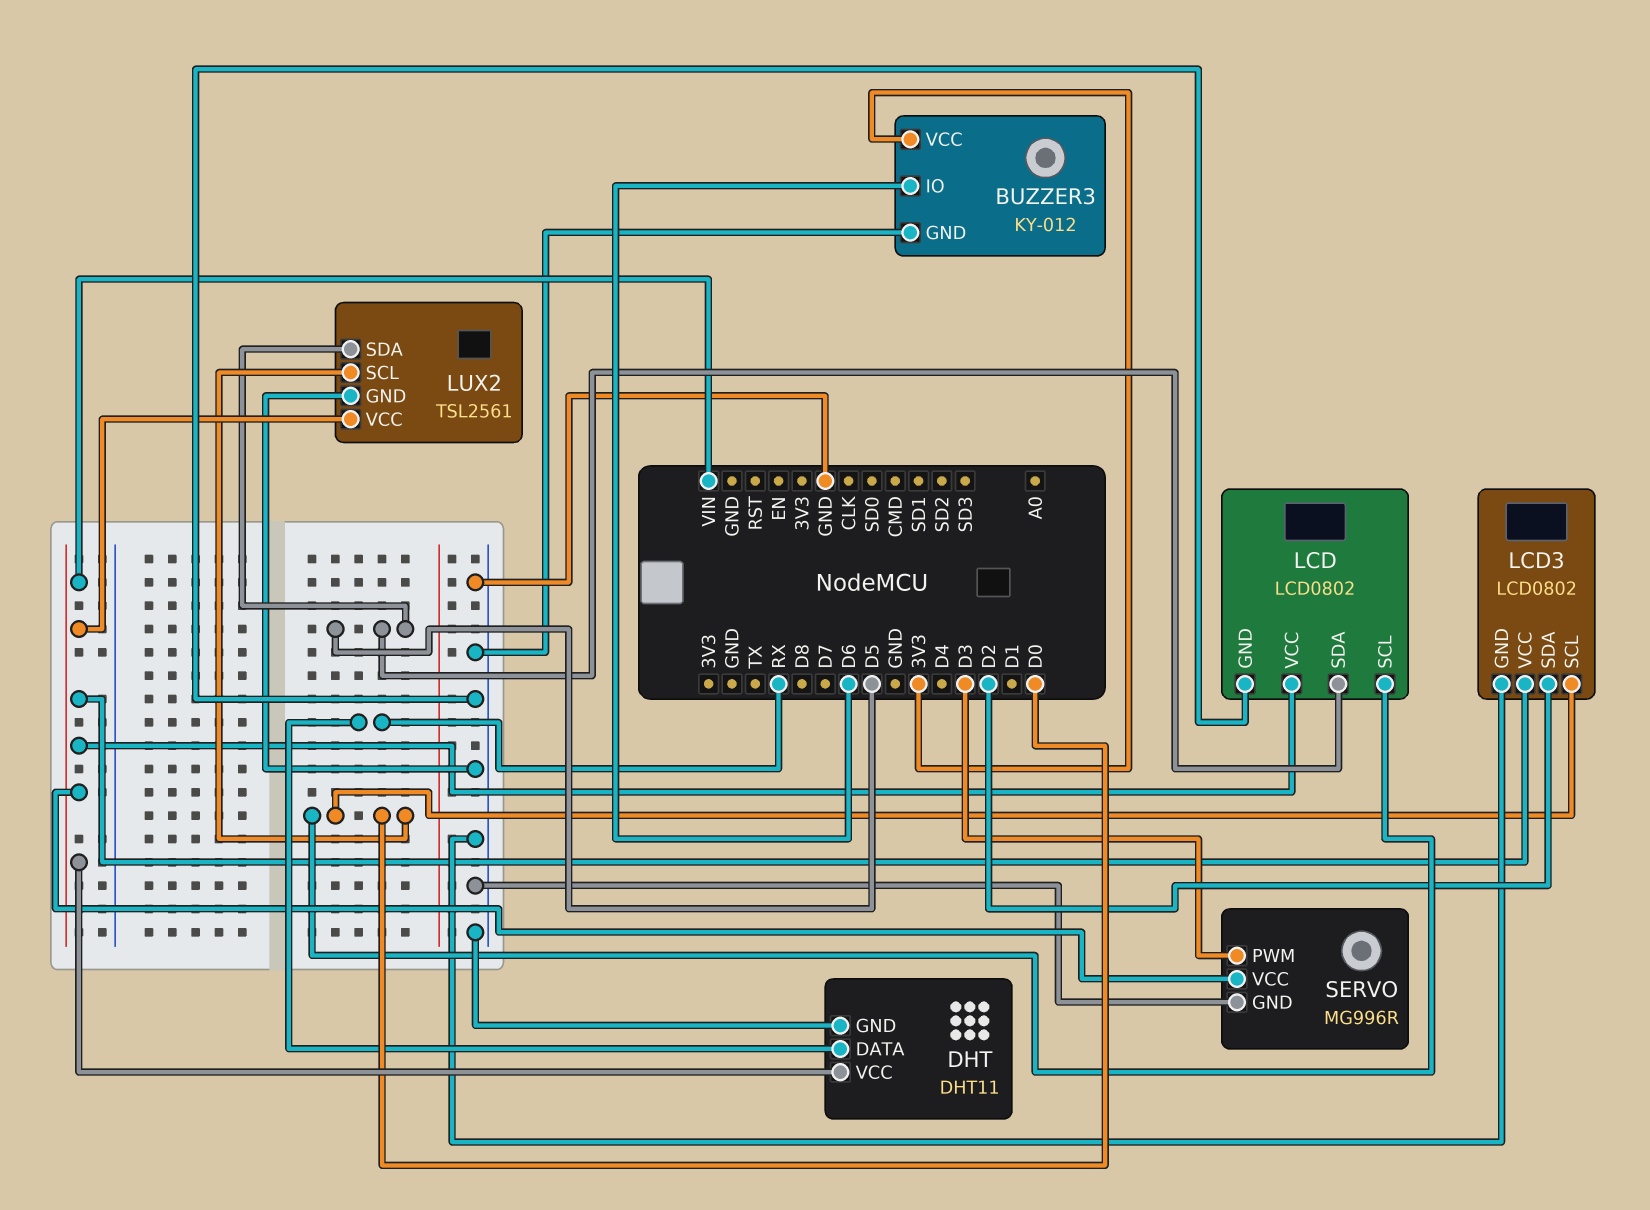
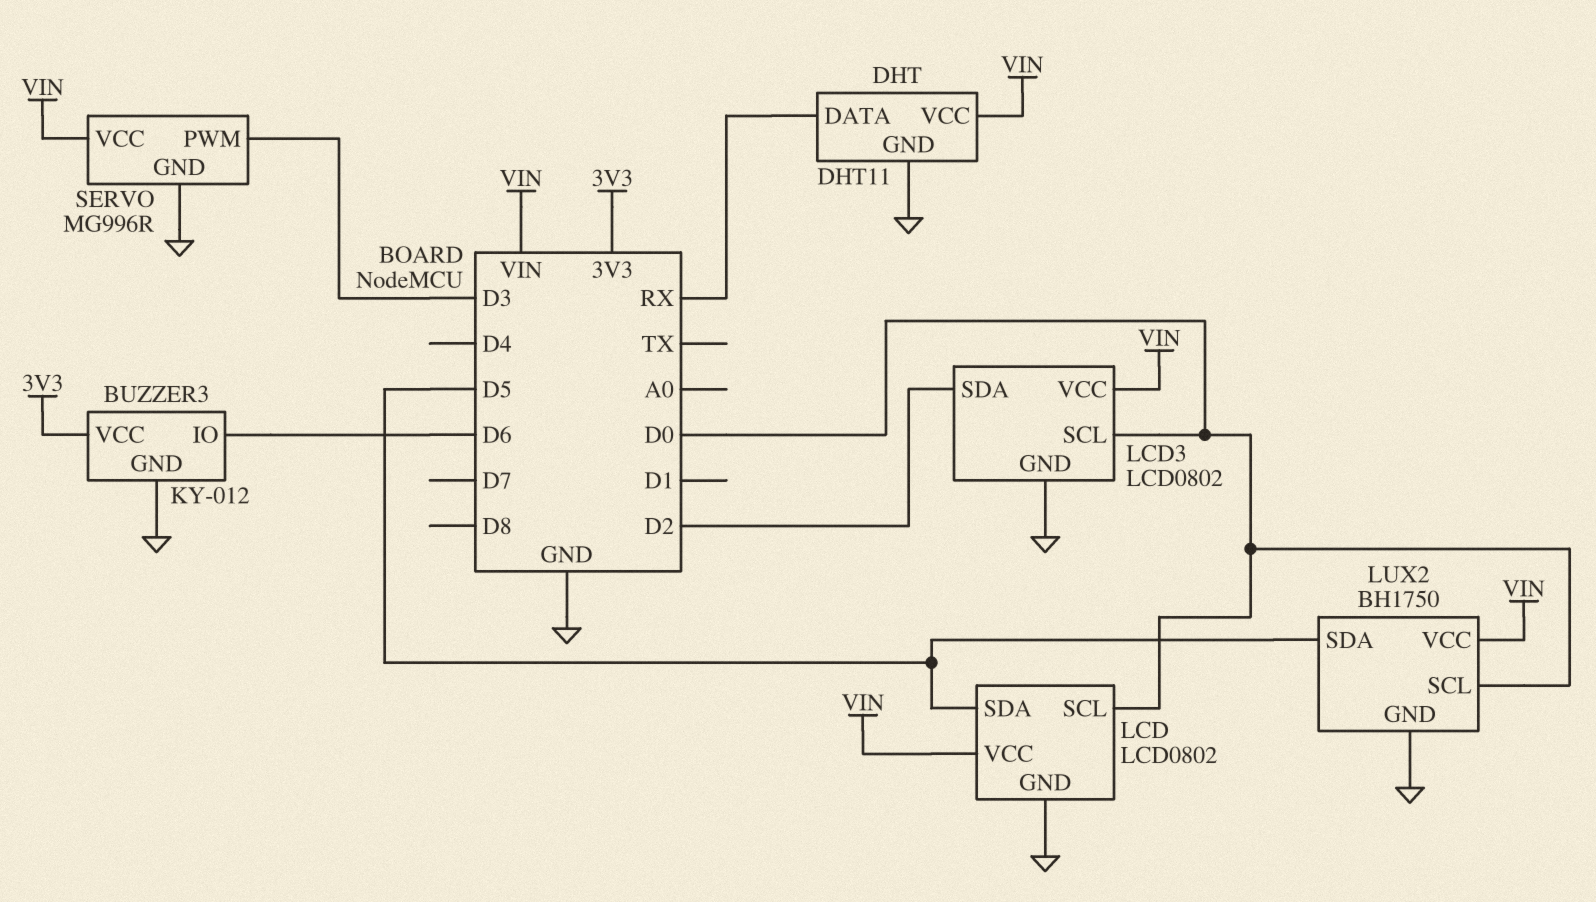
LUX2: TSL2561 -> BH1750

